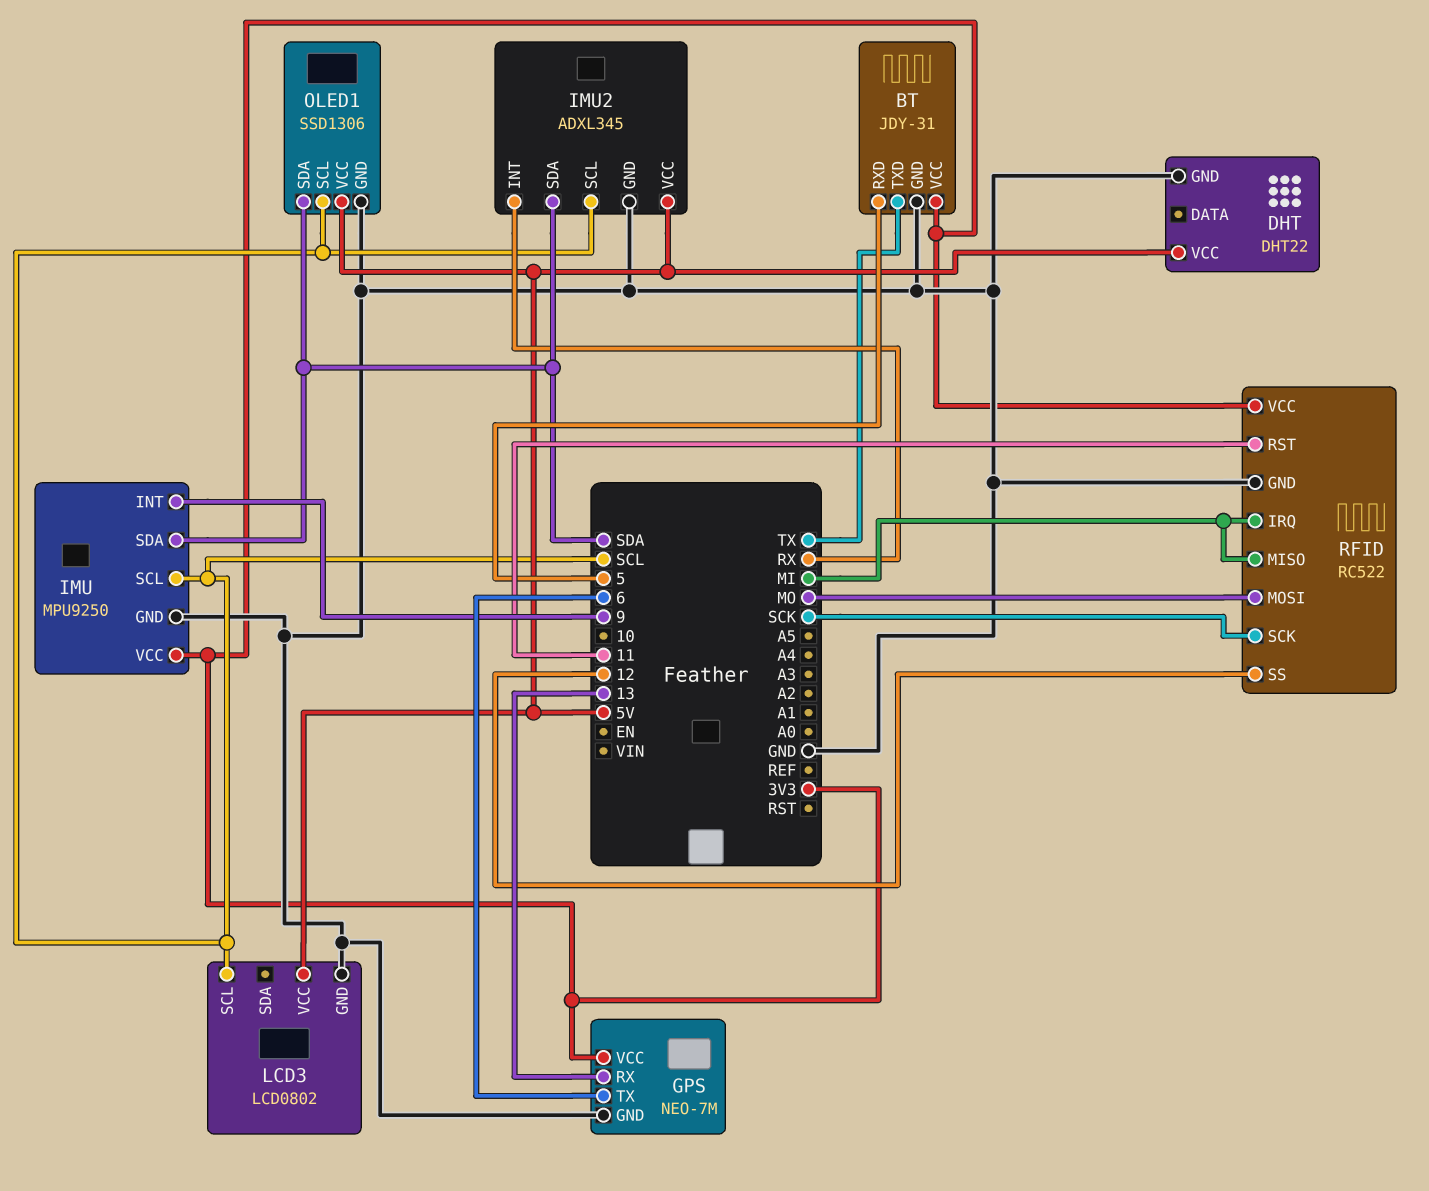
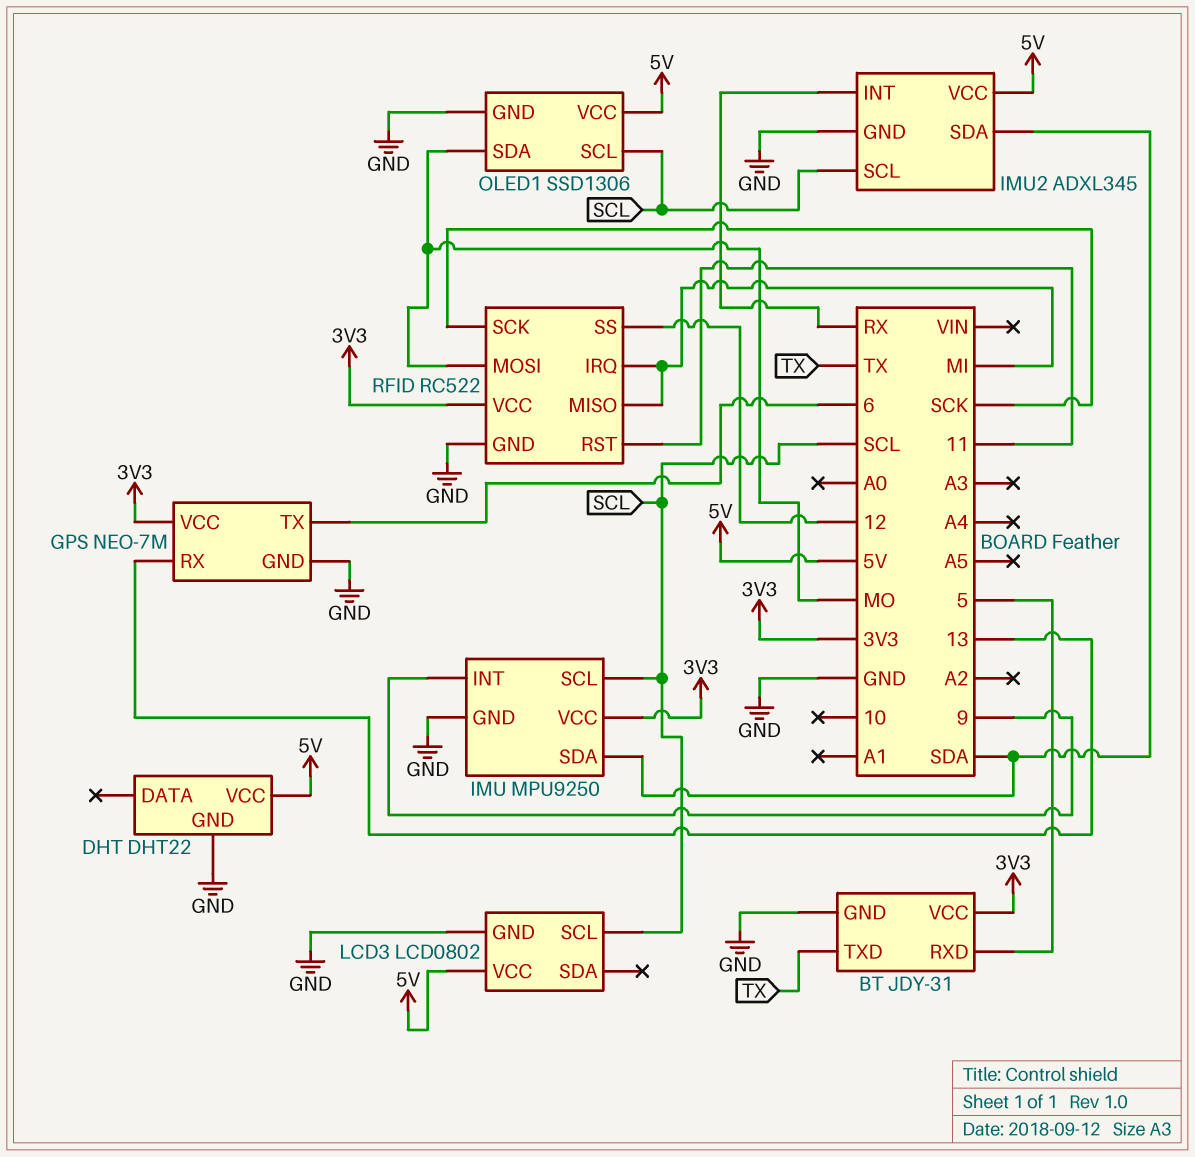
OLED1 pin SDA: SDA -> MO

